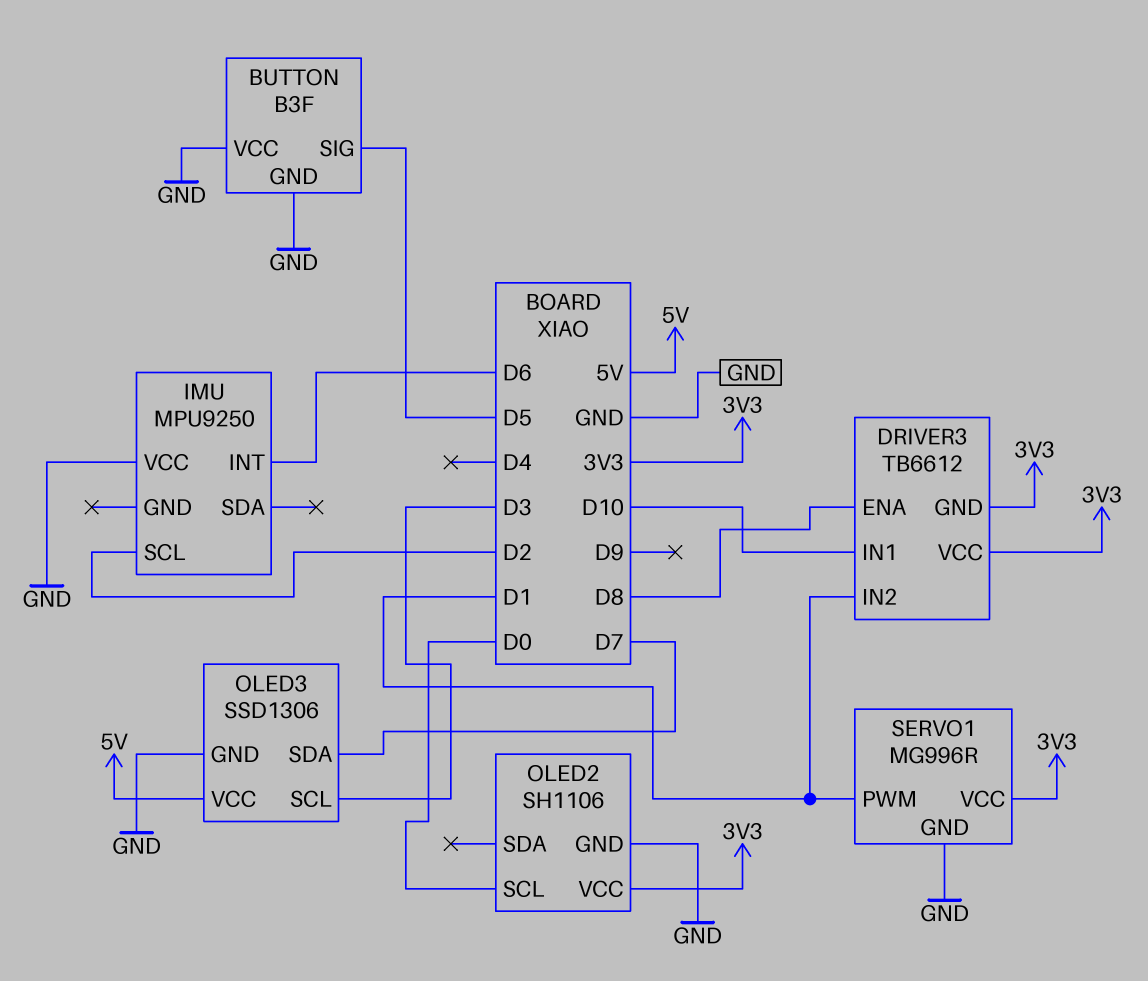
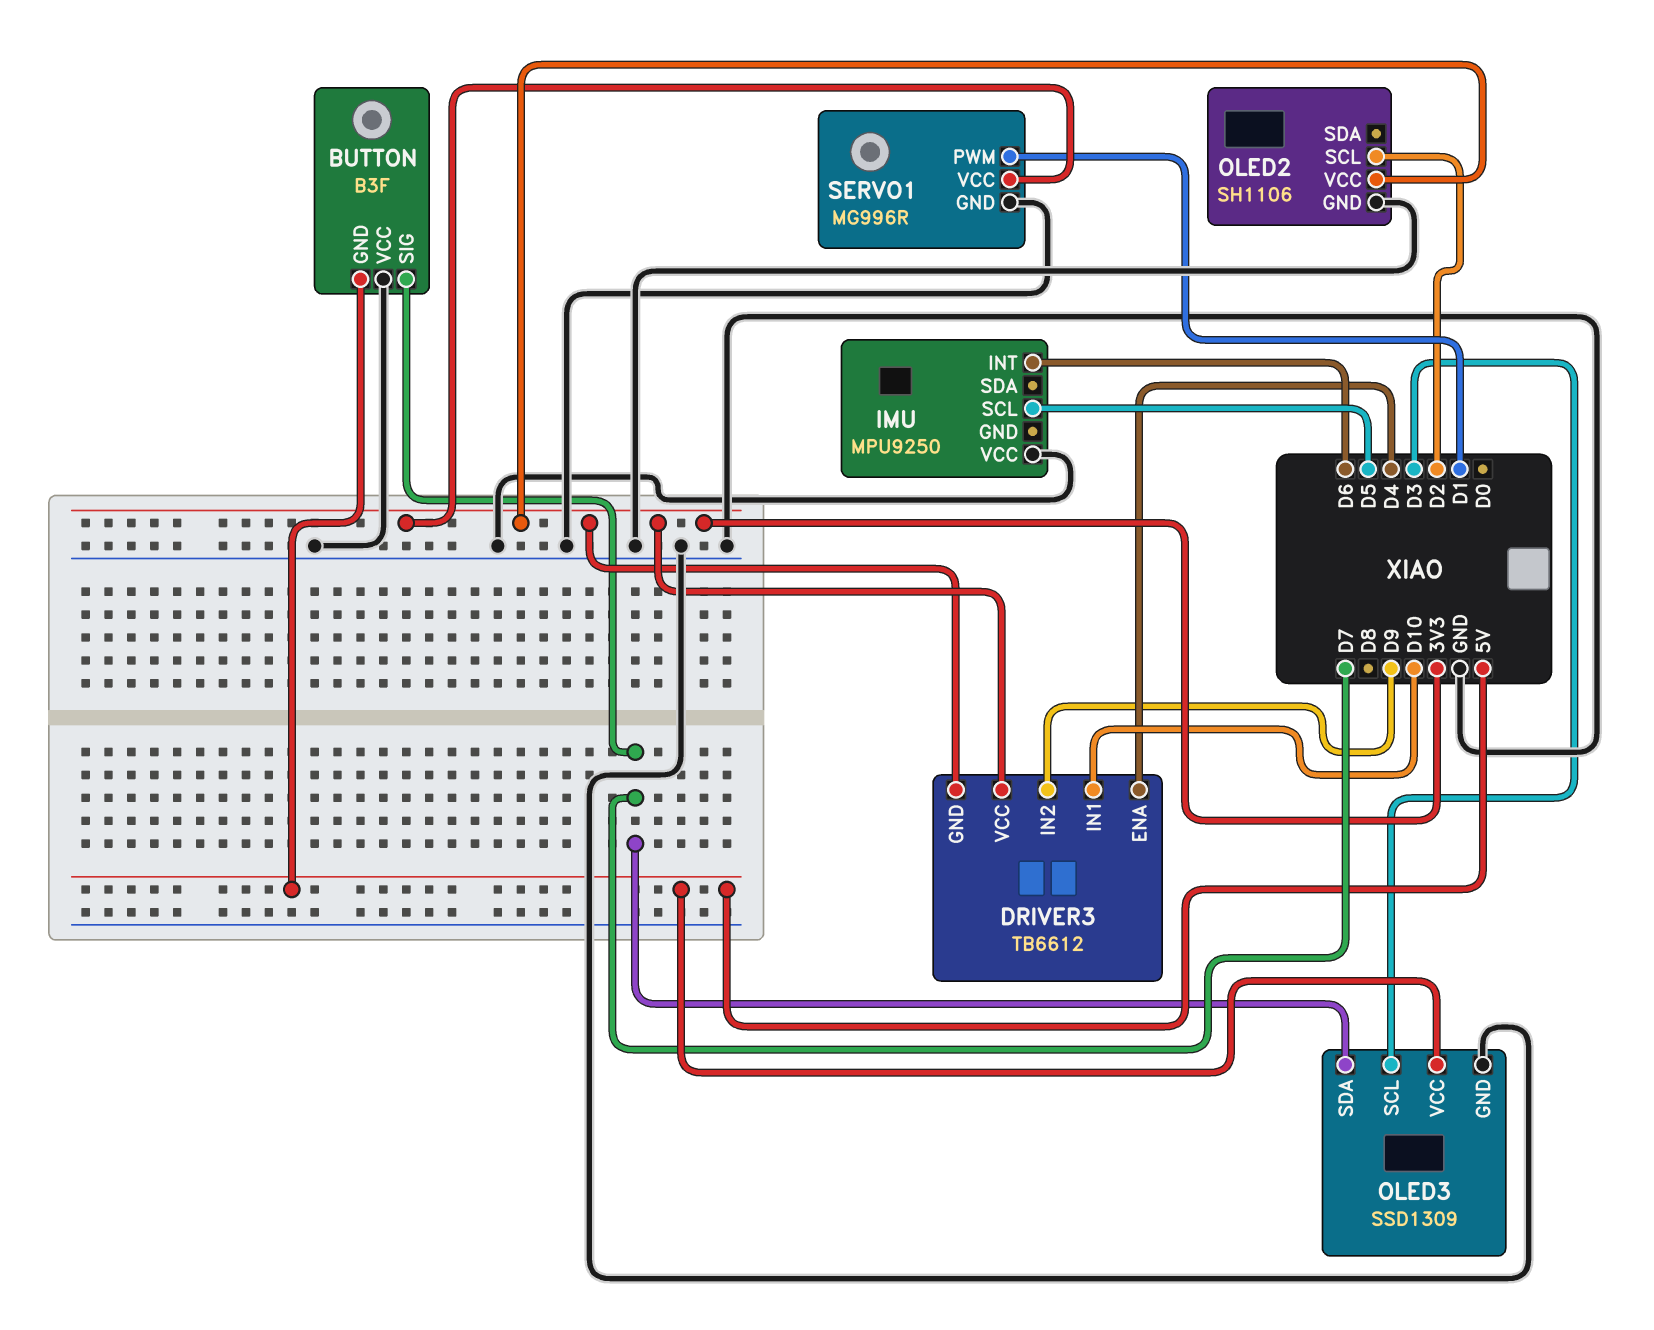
BUTTON pin GND: GND -> 5V
BUTTON pin SIG: D5 -> D7
DRIVER3 pin ENA: D8 -> D4
DRIVER3 pin IN2: D1 -> D9
IMU pin SCL: D2 -> D5
OLED2 pin SCL: D0 -> D2
OLED3: SSD1306 -> SSD1309

